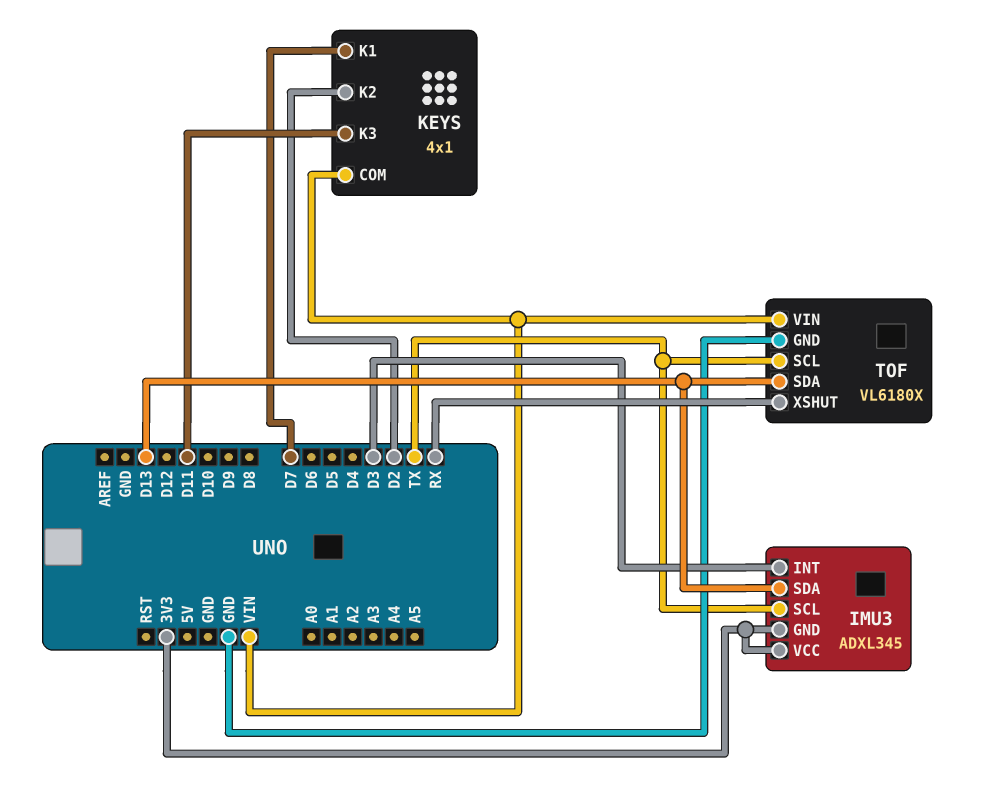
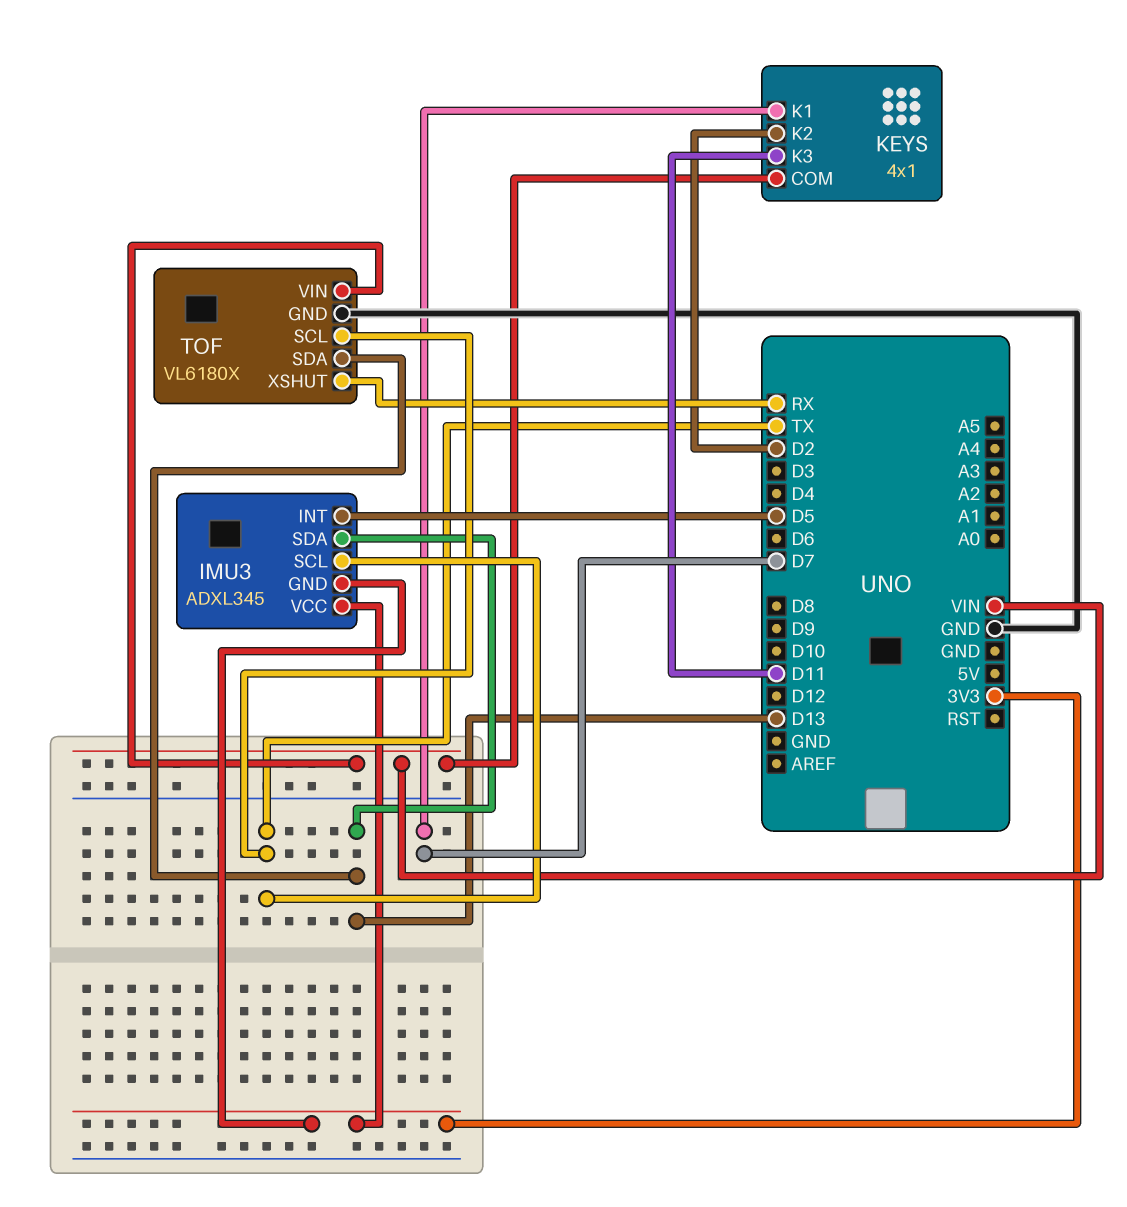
IMU3 pin INT: D3 -> D5

